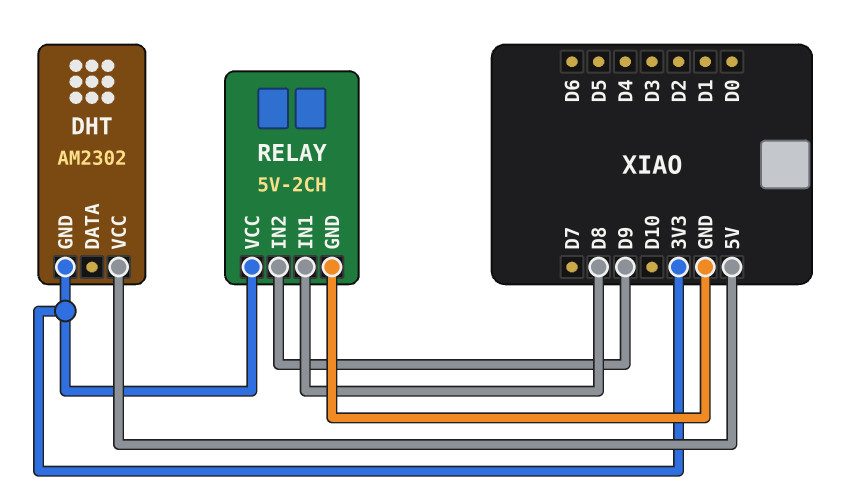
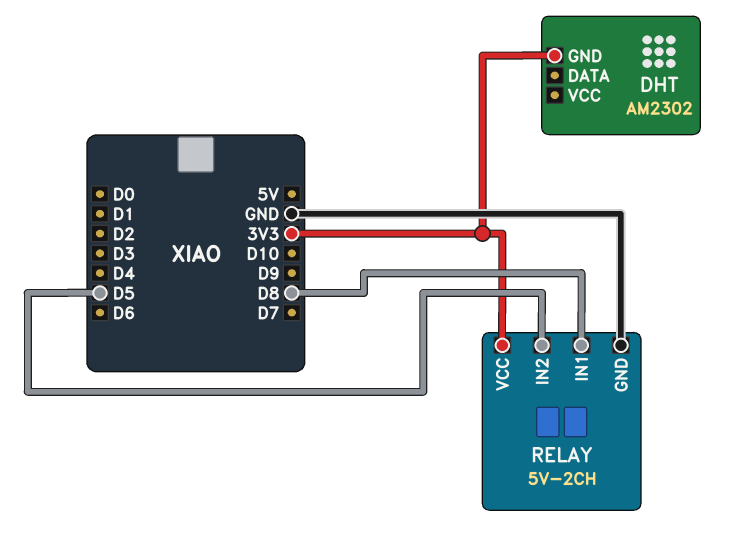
DHT pin VCC: 5V -> none
RELAY pin IN2: D9 -> D5

